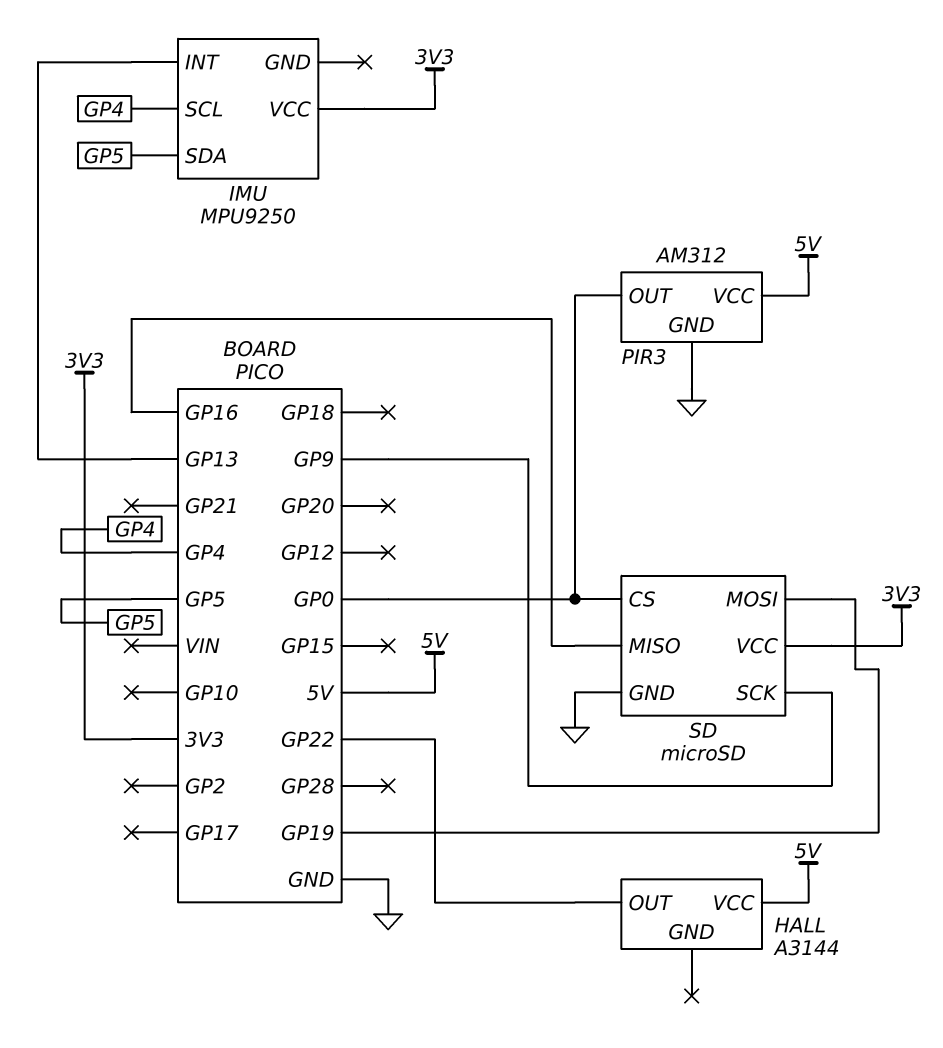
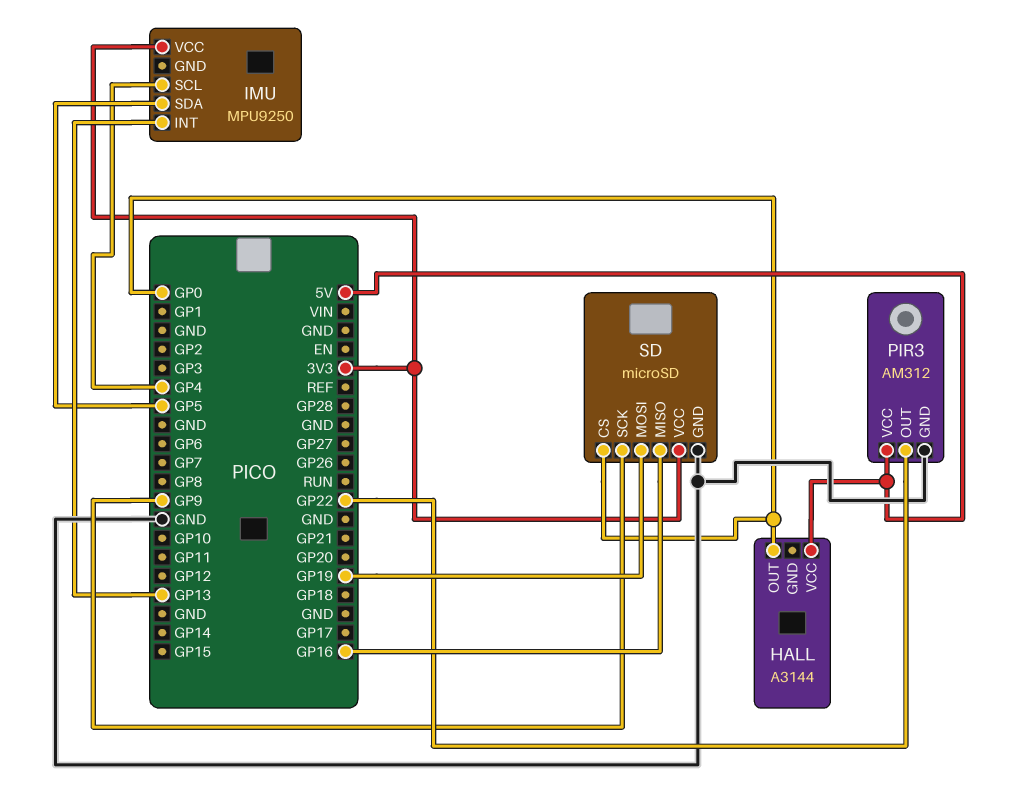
HALL pin OUT: GP22 -> GP0
PIR3 pin OUT: GP0 -> GP22

